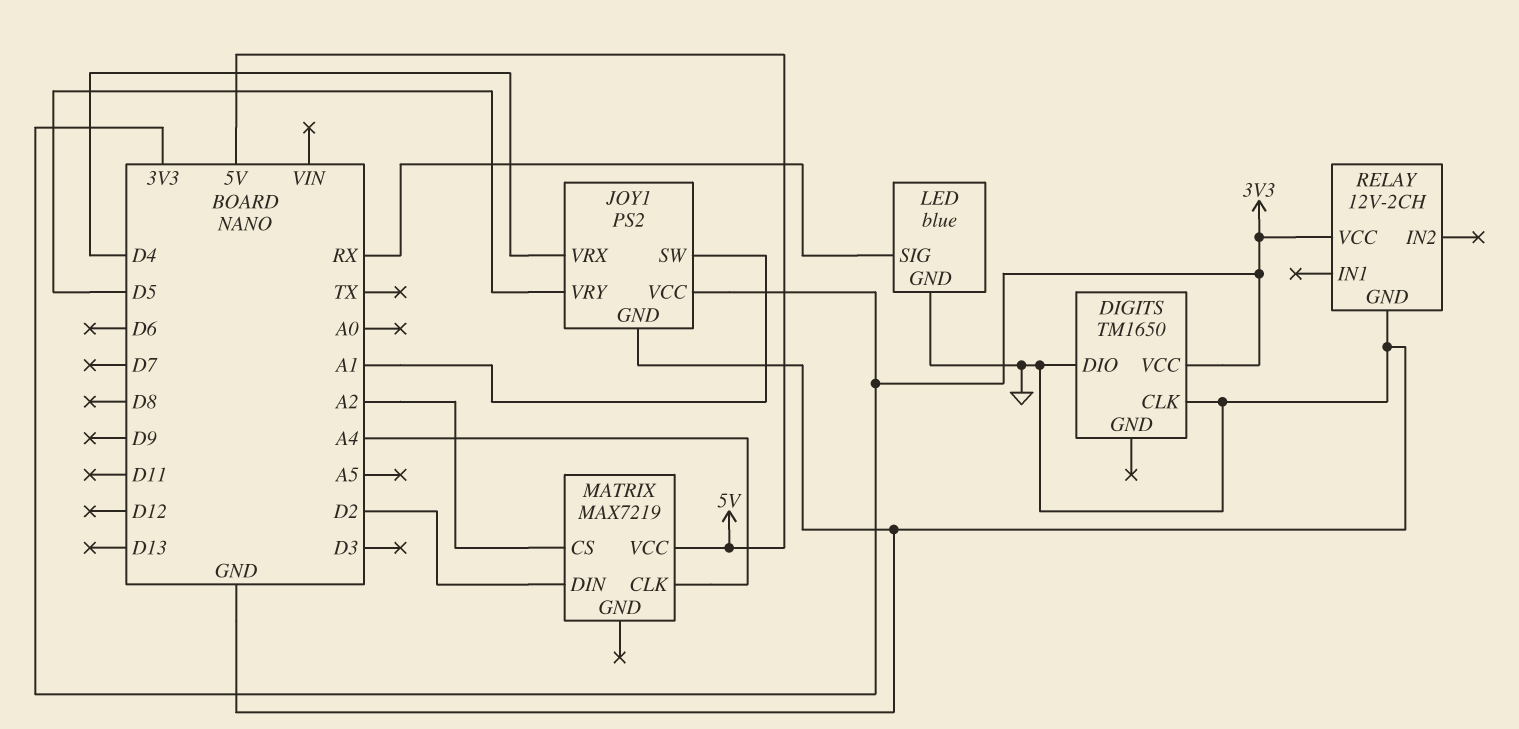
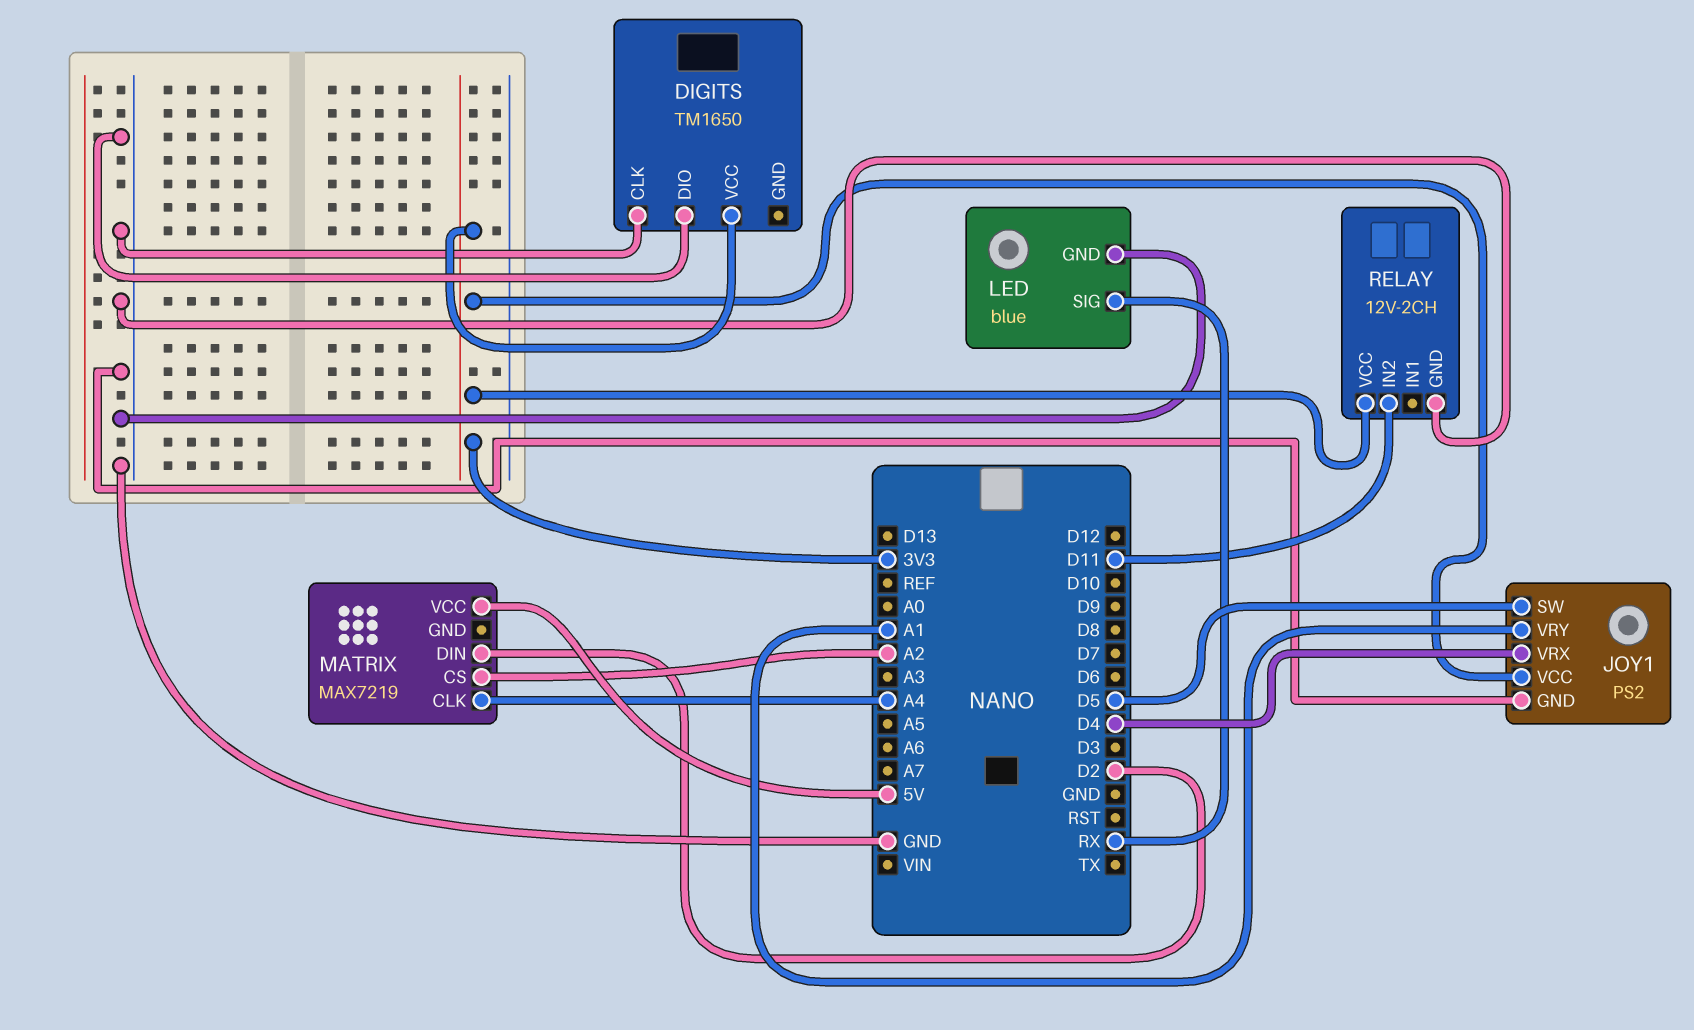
JOY1 pin SW: A1 -> D5
JOY1 pin VRY: D5 -> A1
RELAY pin IN2: none -> D11

